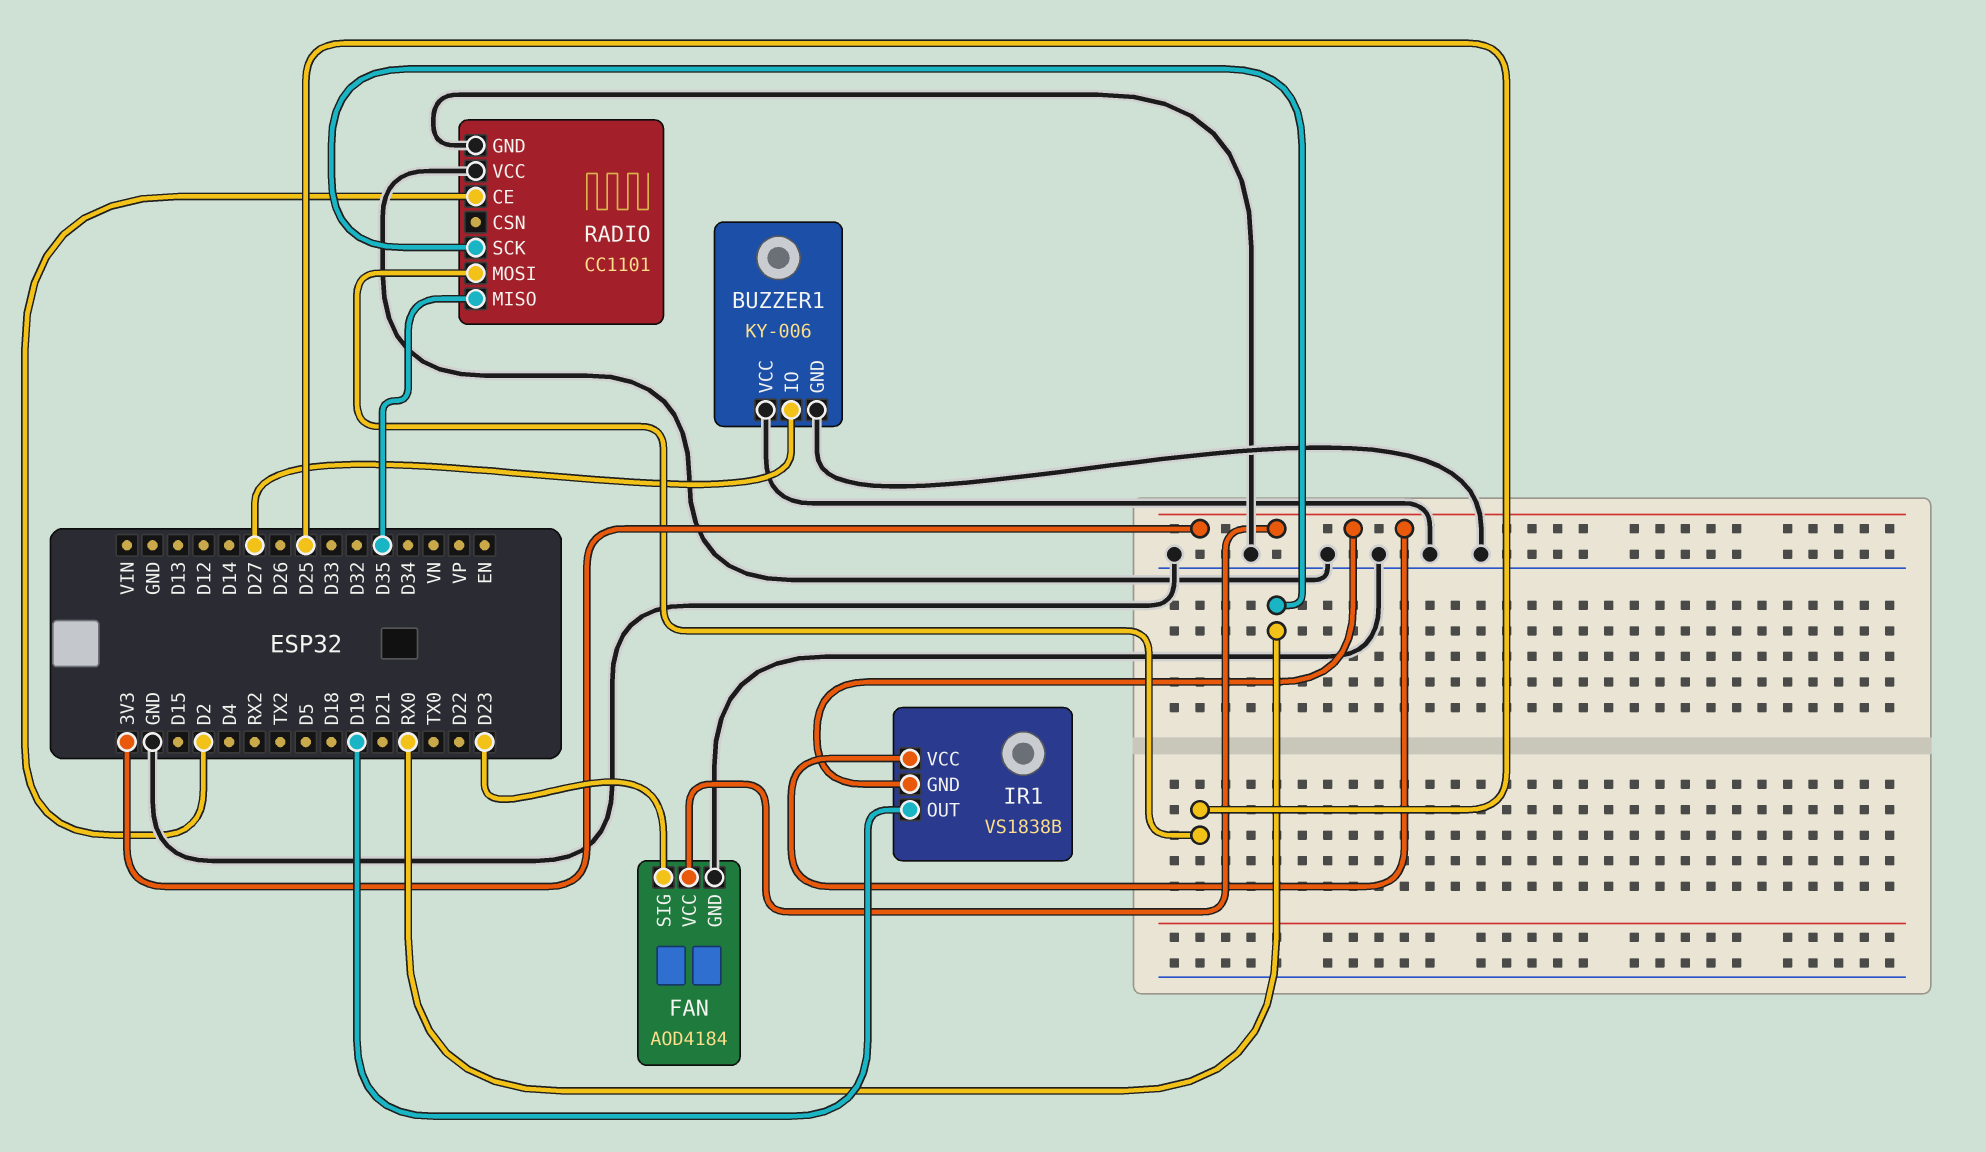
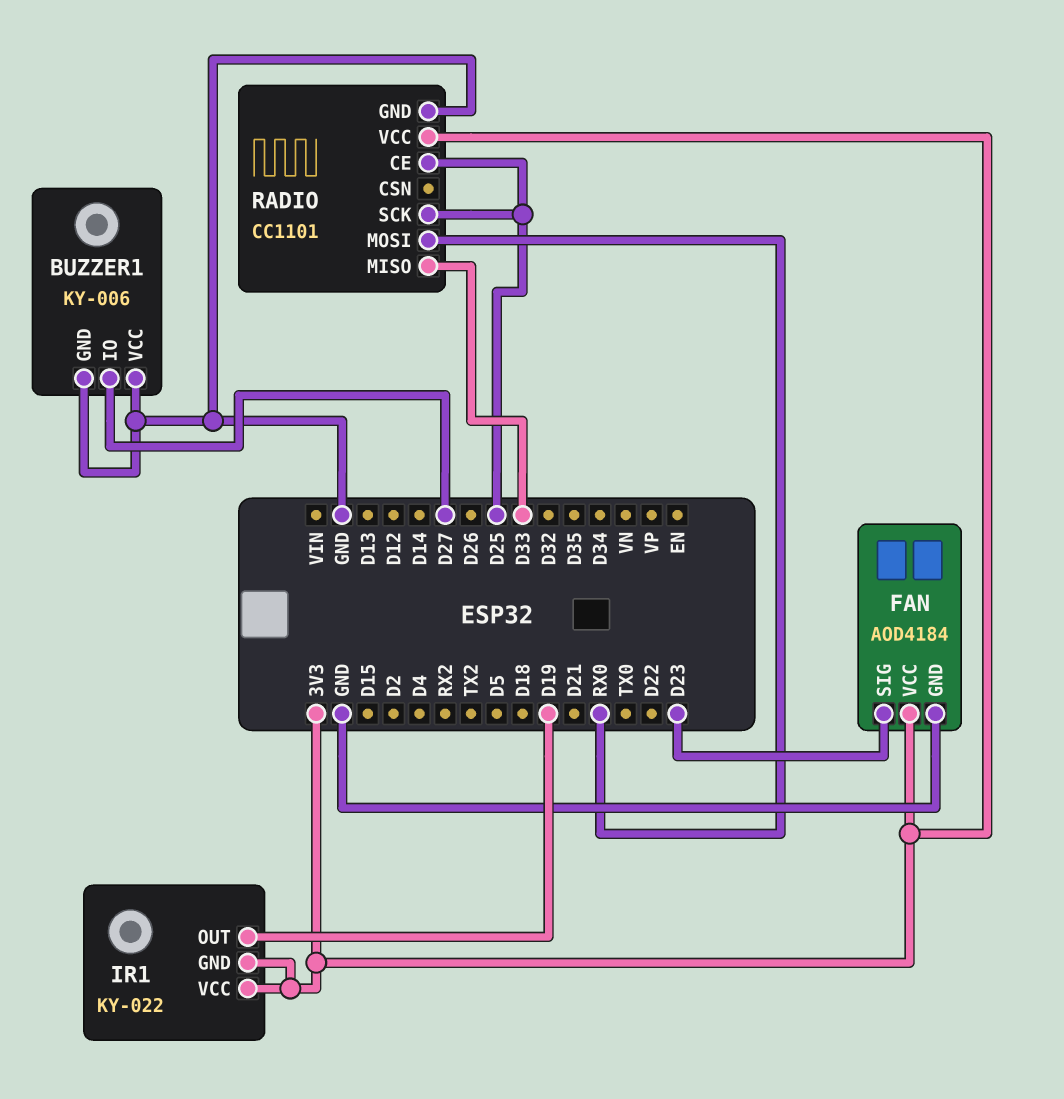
IR1: VS1838B -> KY-022
RADIO pin CE: D2 -> D25
RADIO pin MISO: D35 -> D33
RADIO pin MOSI: D25 -> RX0
RADIO pin SCK: RX0 -> D25
RADIO pin VCC: GND -> 3V3

